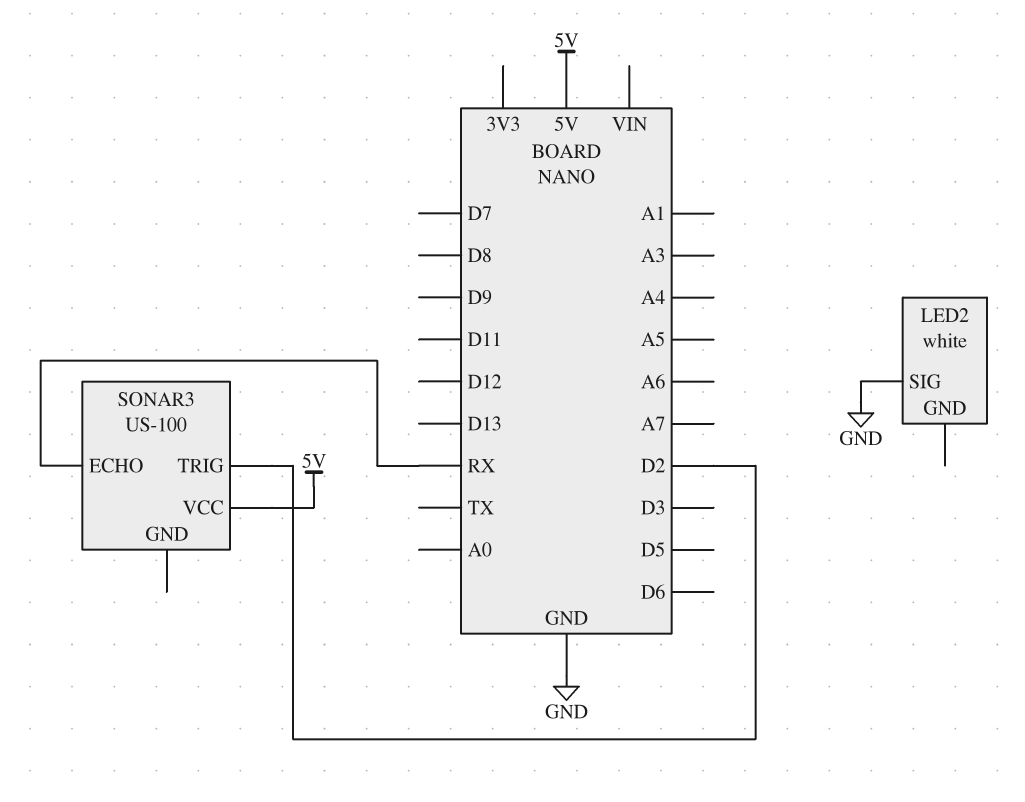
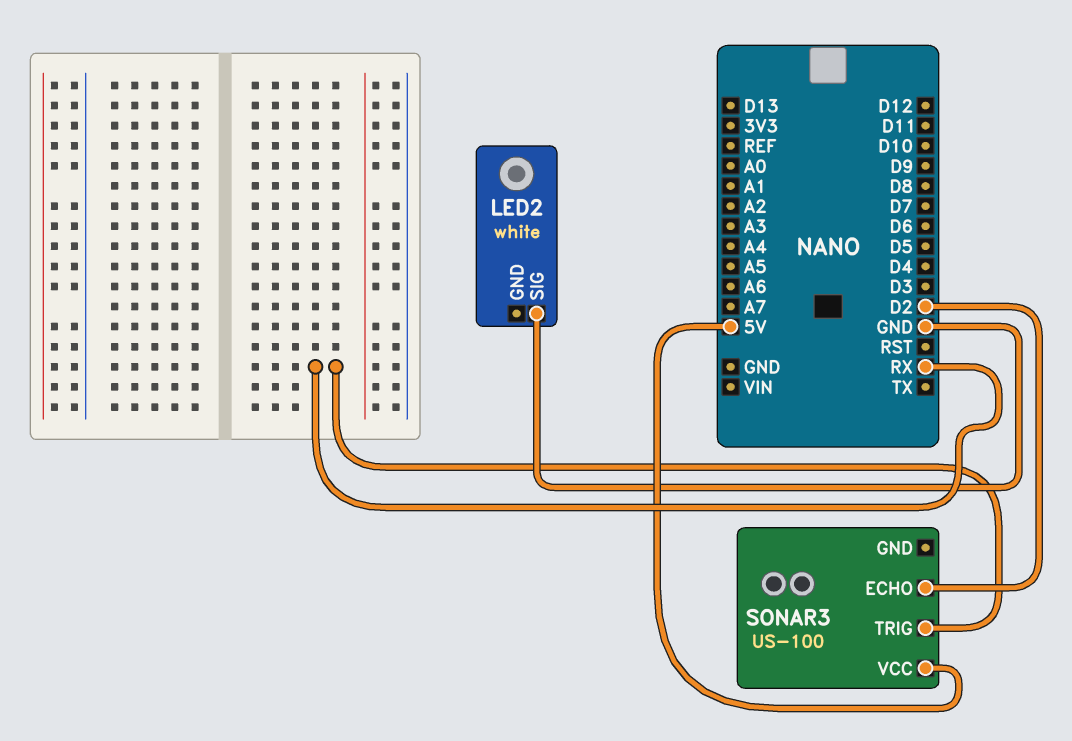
SONAR3 pin ECHO: RX -> D2
SONAR3 pin TRIG: D2 -> RX

